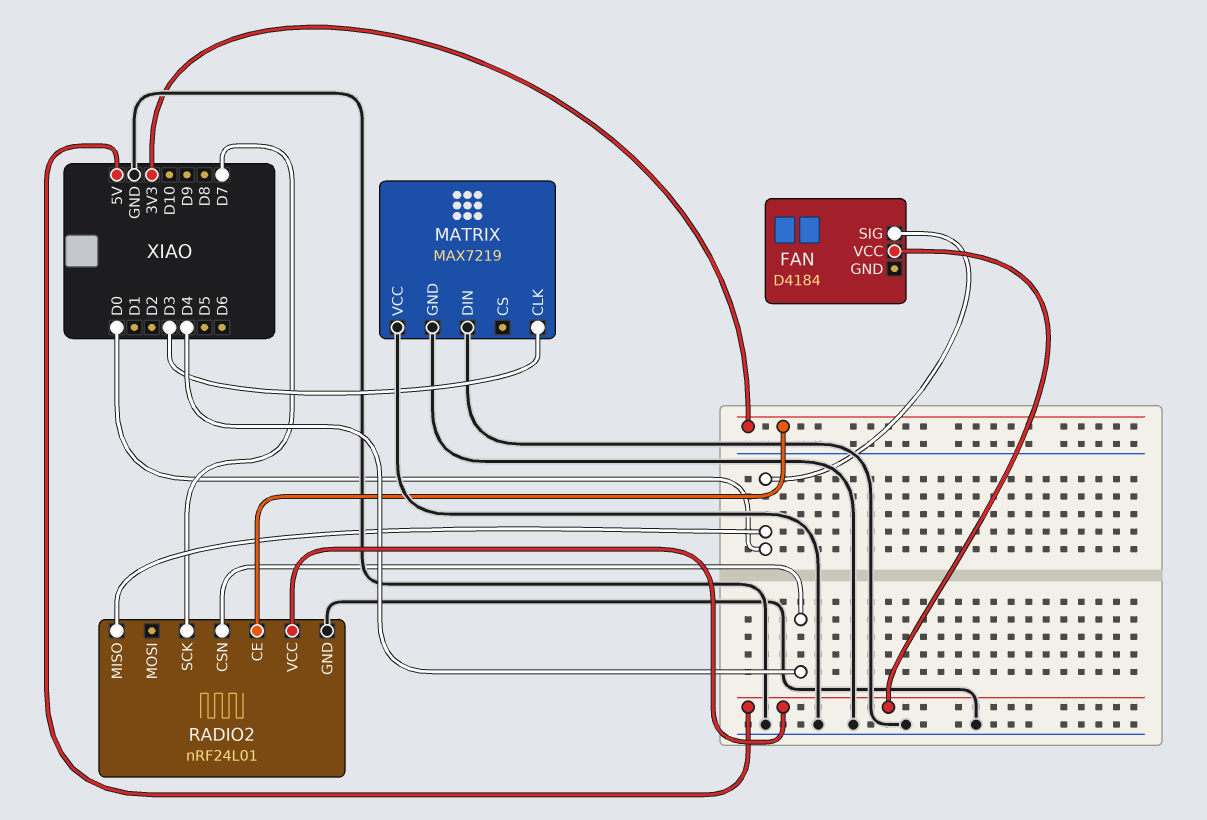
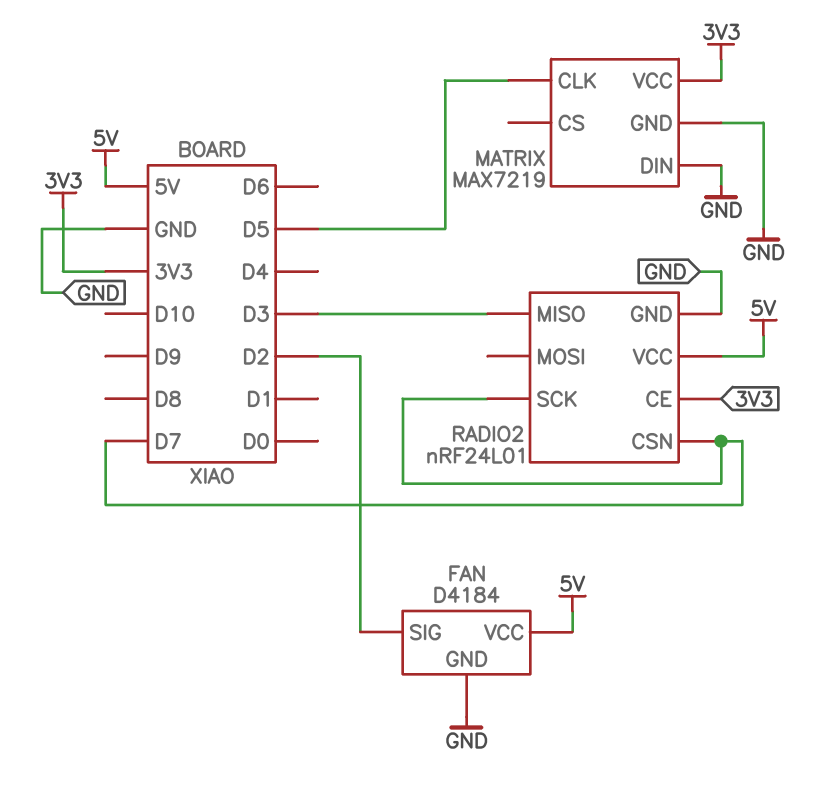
FAN pin GND: none -> GND
FAN pin SIG: D0 -> D2
MATRIX pin CLK: D3 -> D5
MATRIX pin VCC: GND -> 3V3
RADIO2 pin CSN: D4 -> D7
RADIO2 pin MISO: D0 -> D3

